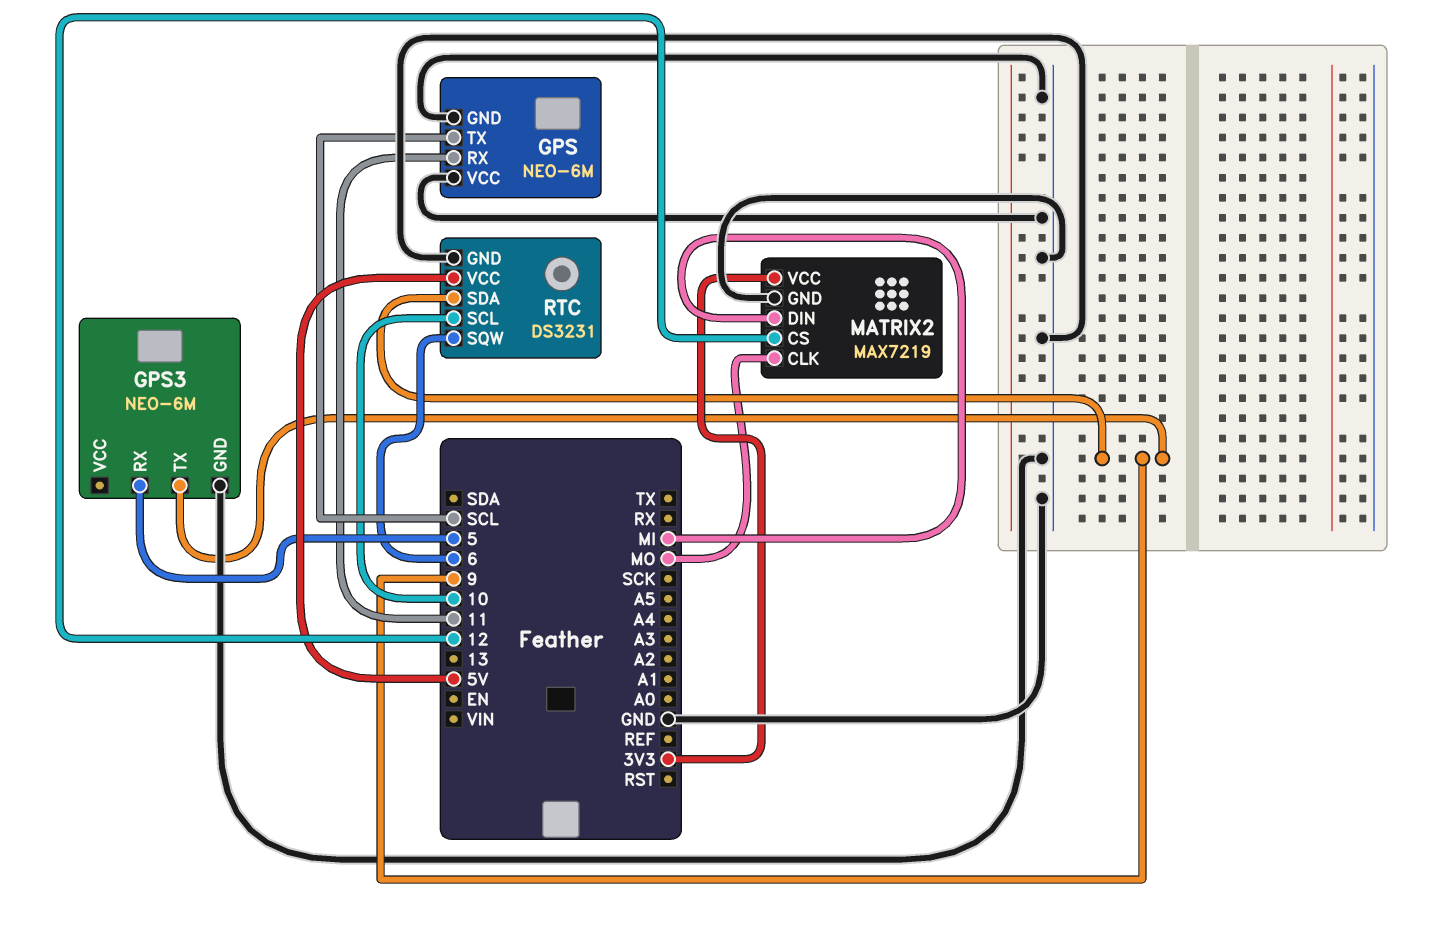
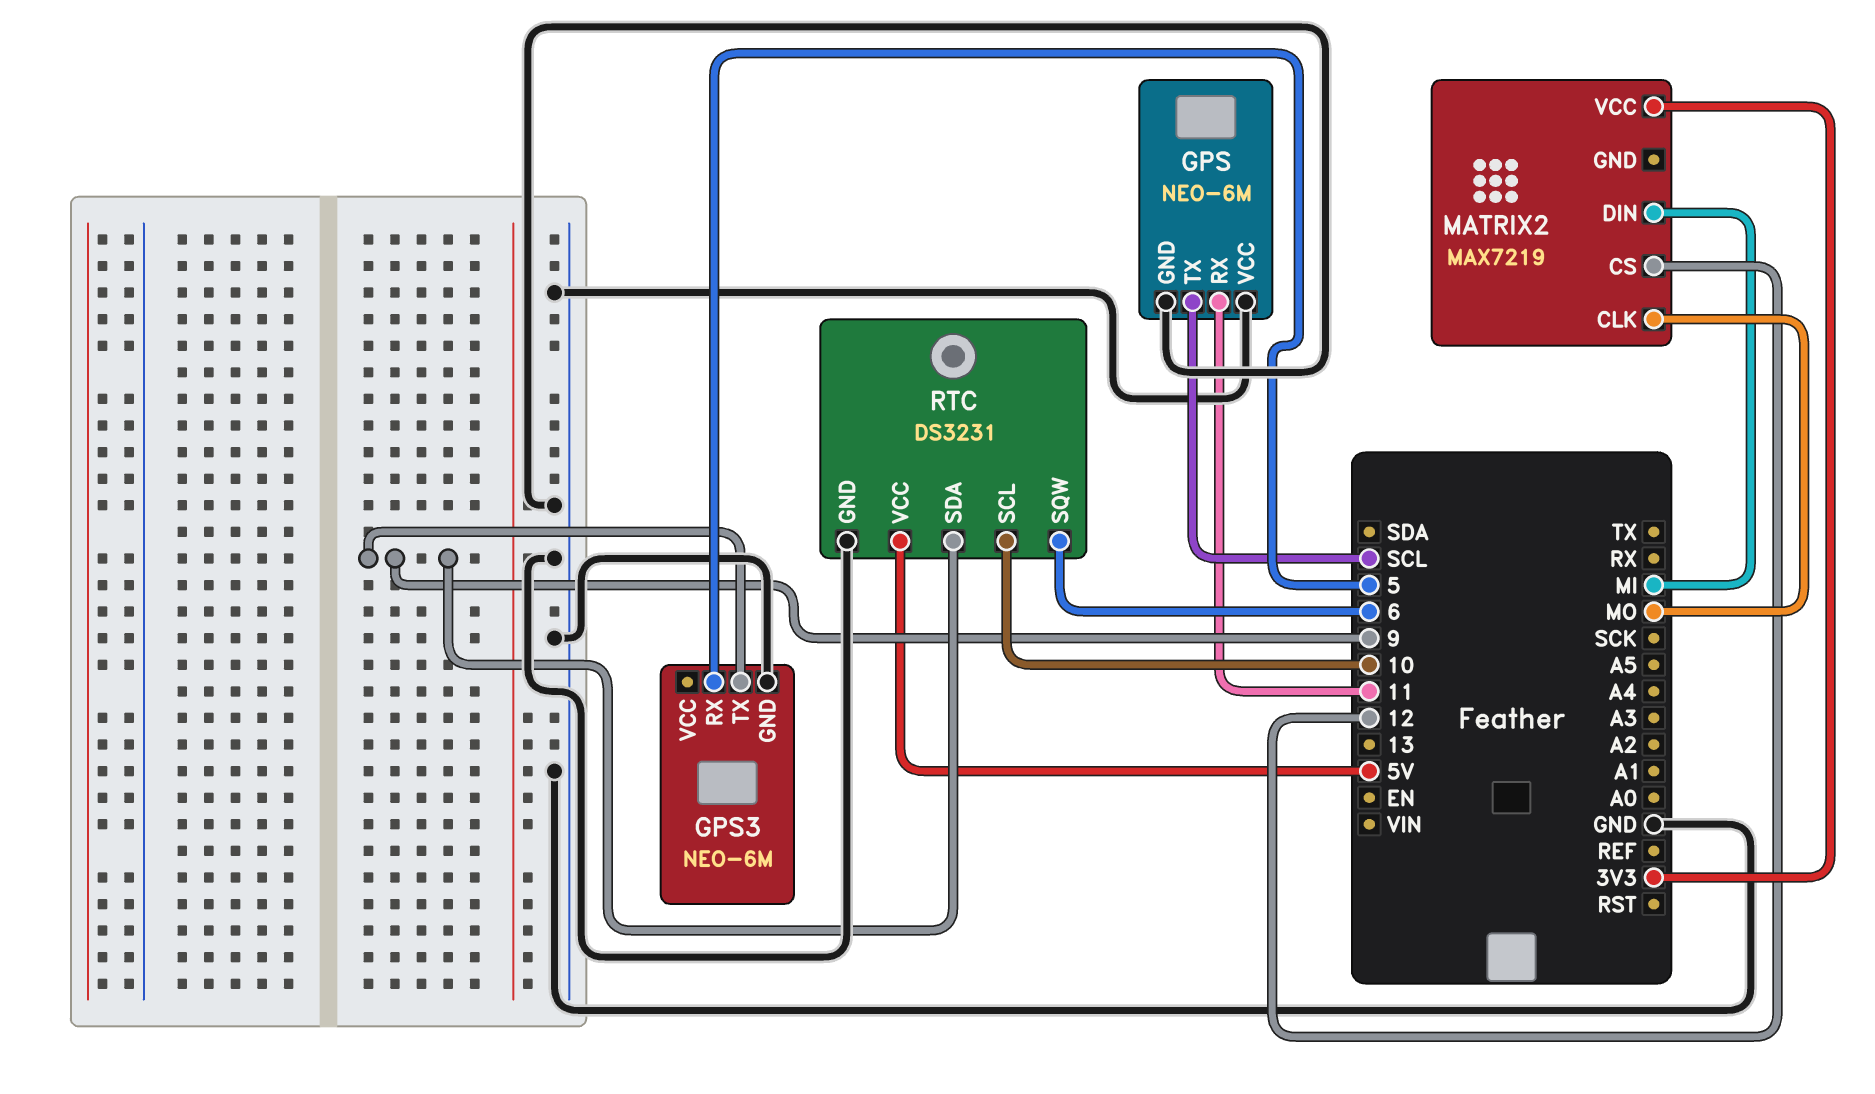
MATRIX2 pin GND: GND -> none

